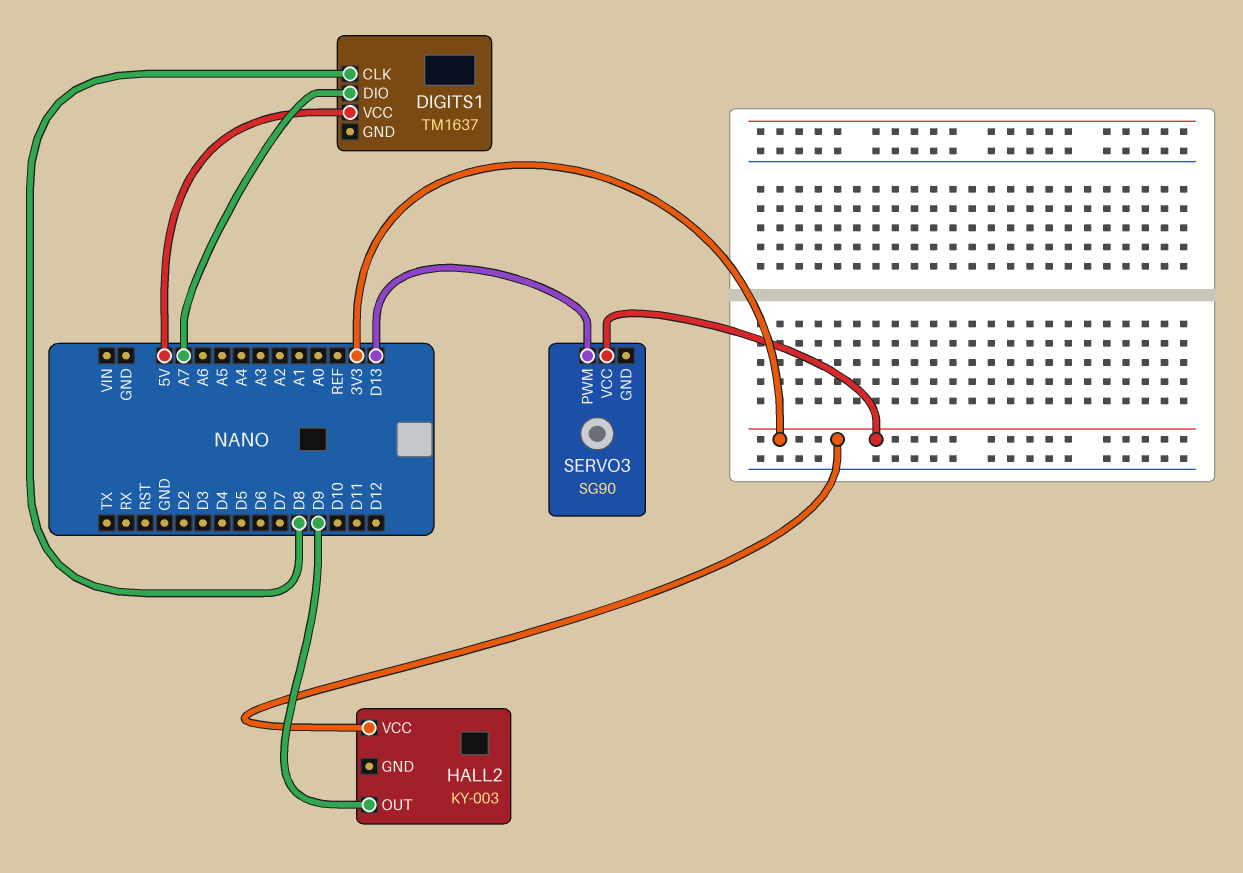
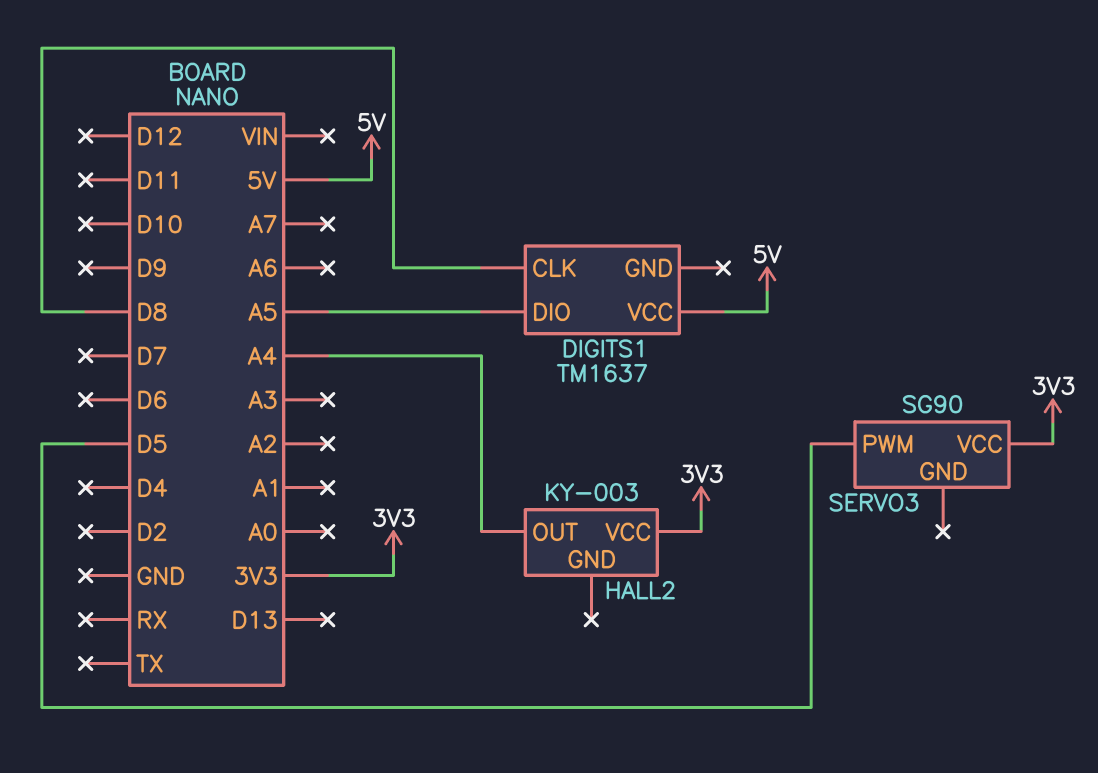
DIGITS1 pin DIO: A7 -> A5
HALL2 pin OUT: D9 -> A4
SERVO3 pin PWM: D13 -> D5

